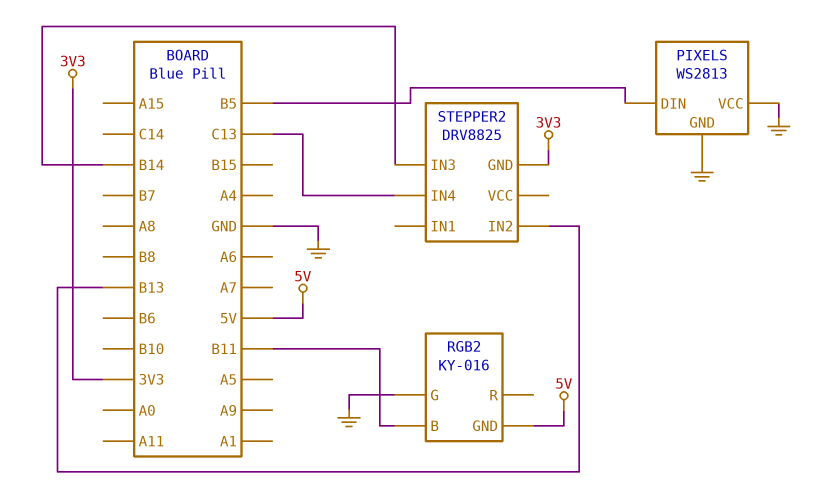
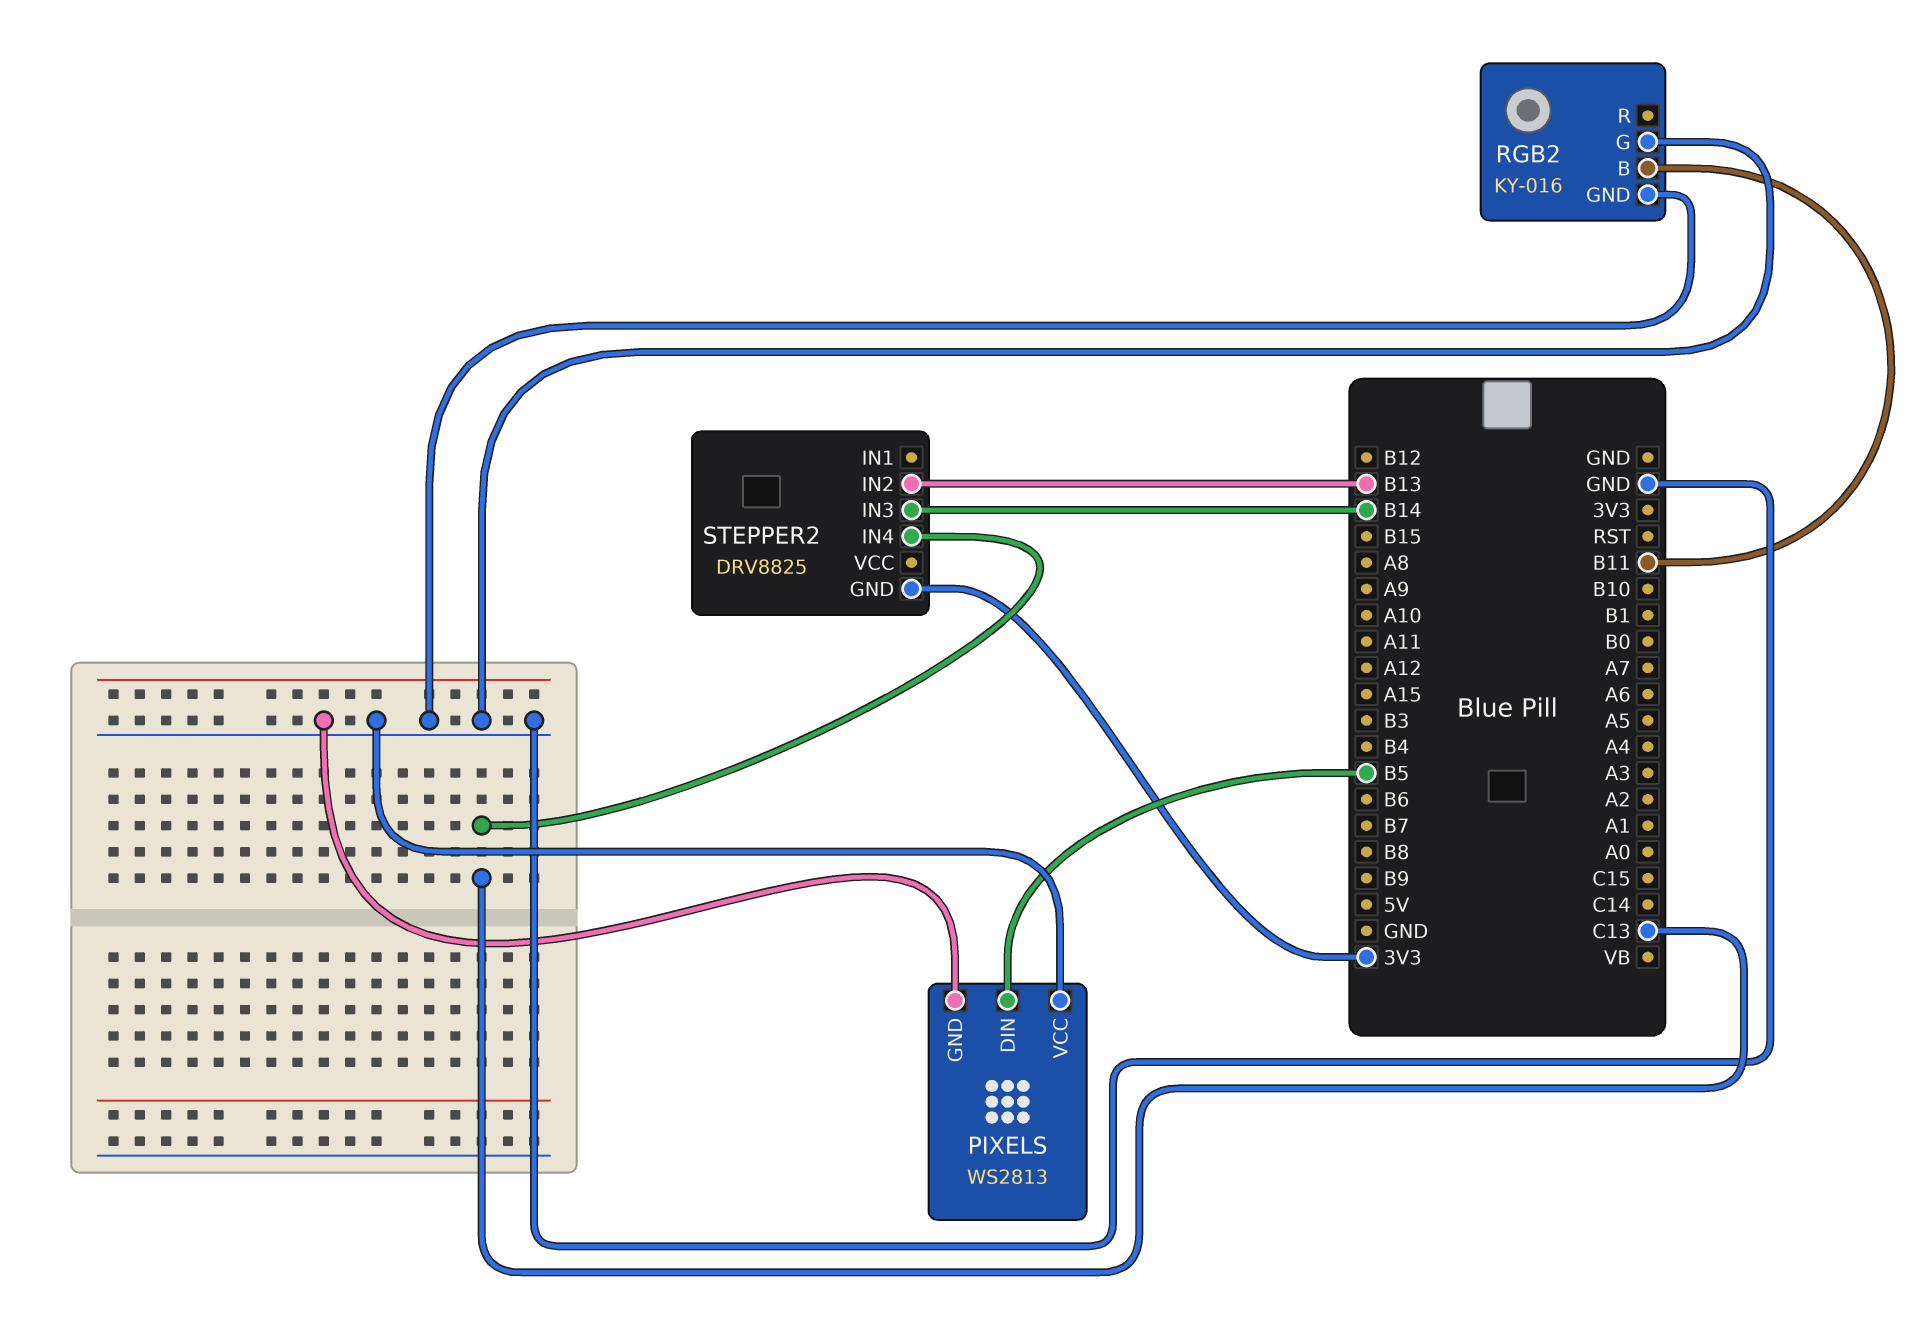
RGB2 pin GND: 5V -> GND

